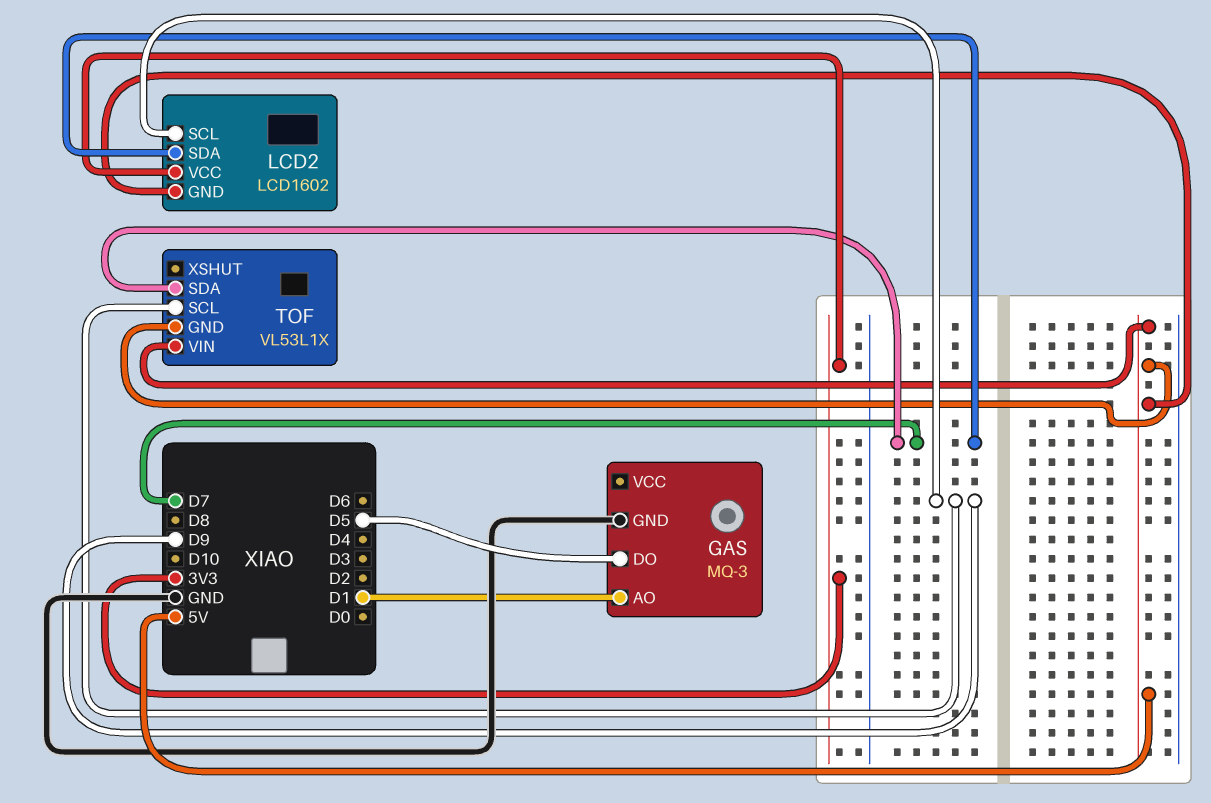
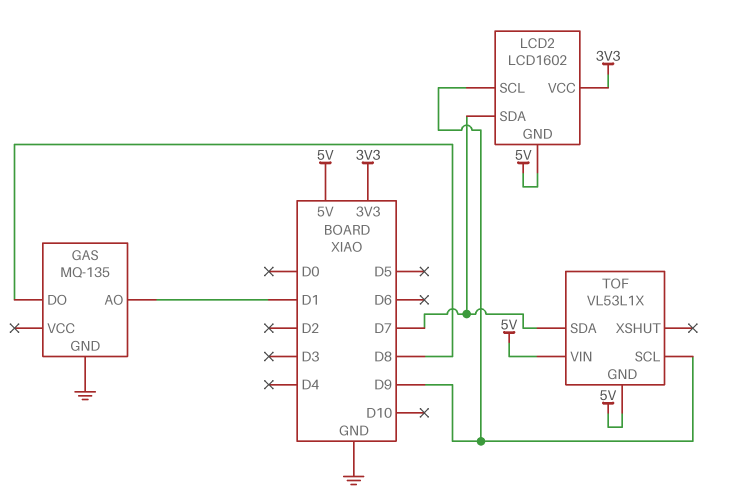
GAS: MQ-3 -> MQ-135
GAS pin DO: D5 -> D8

